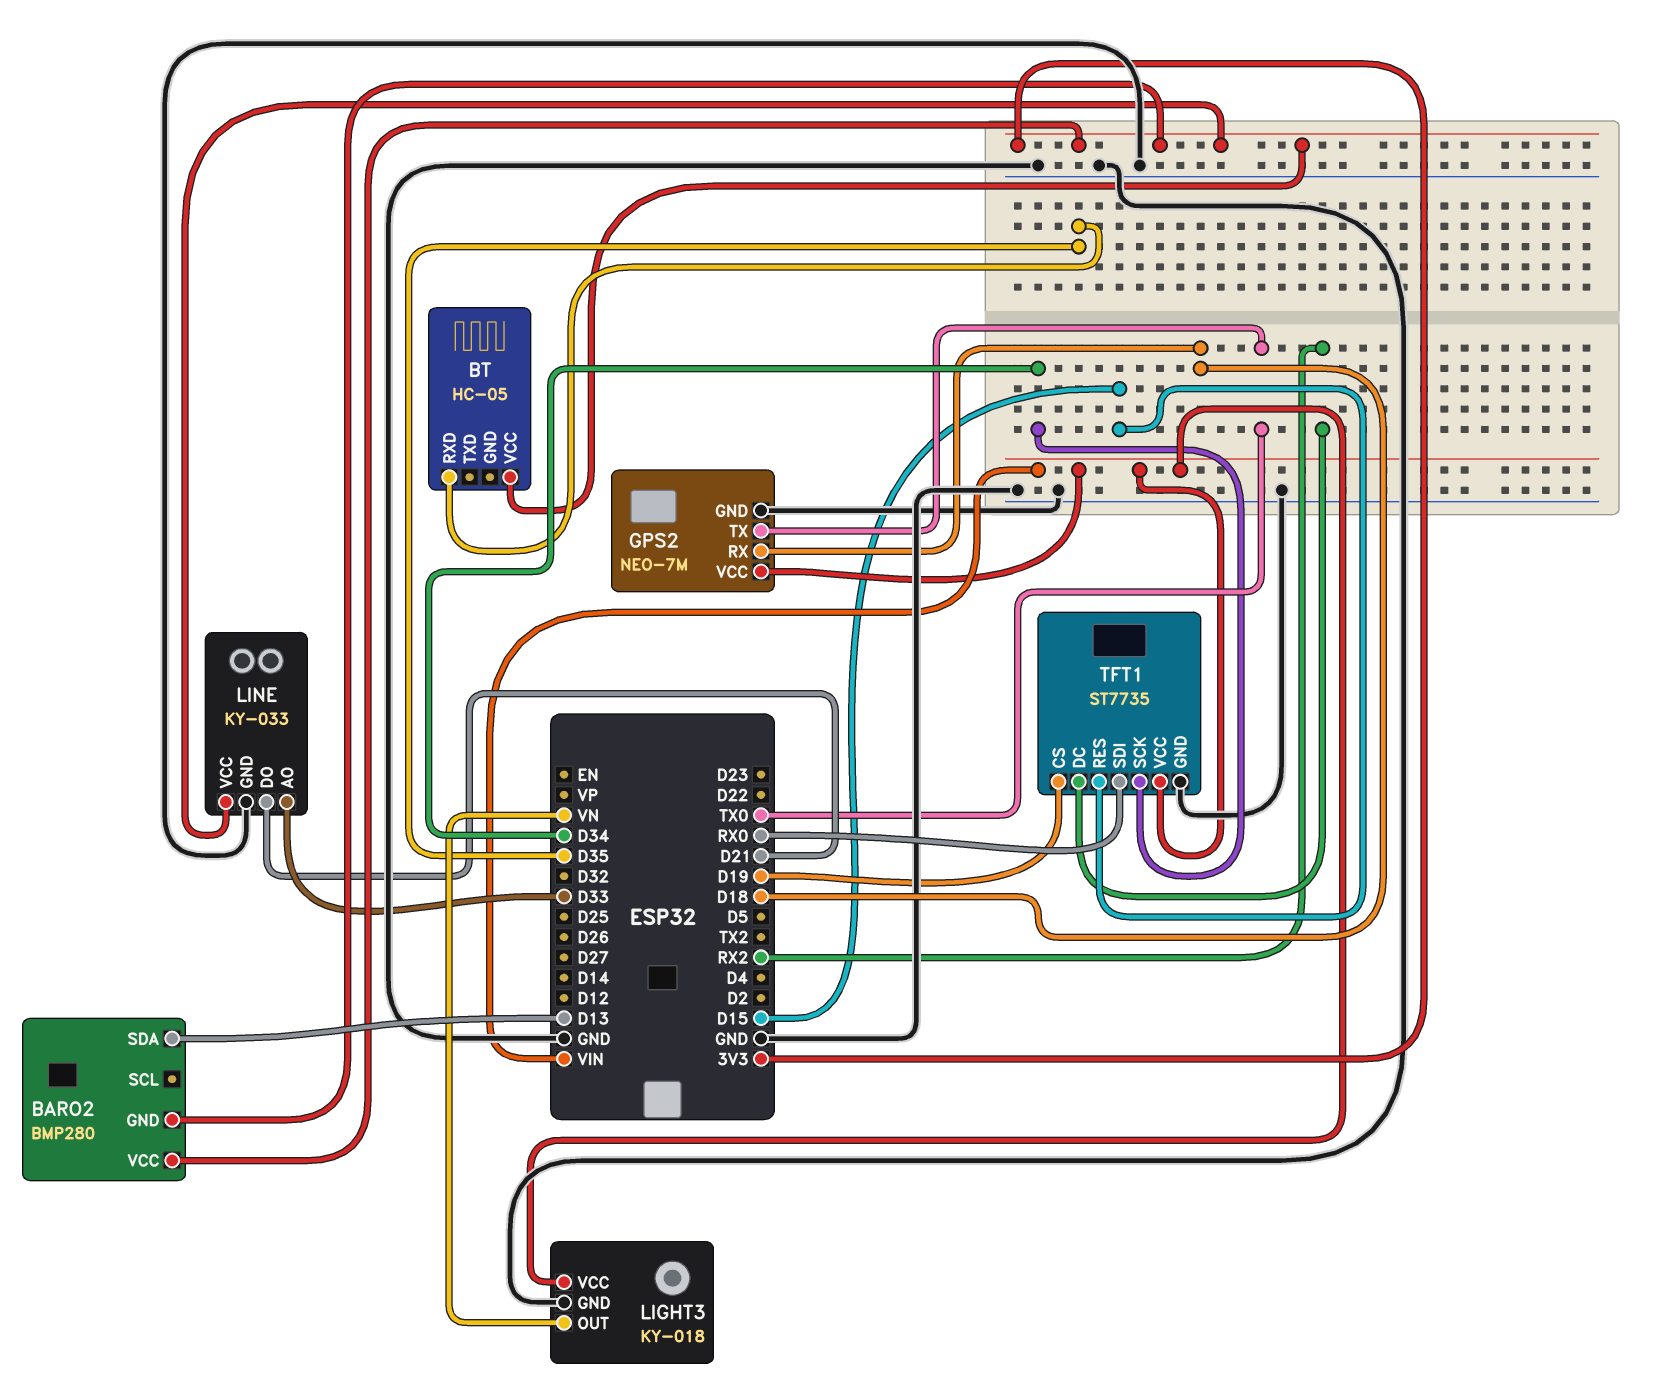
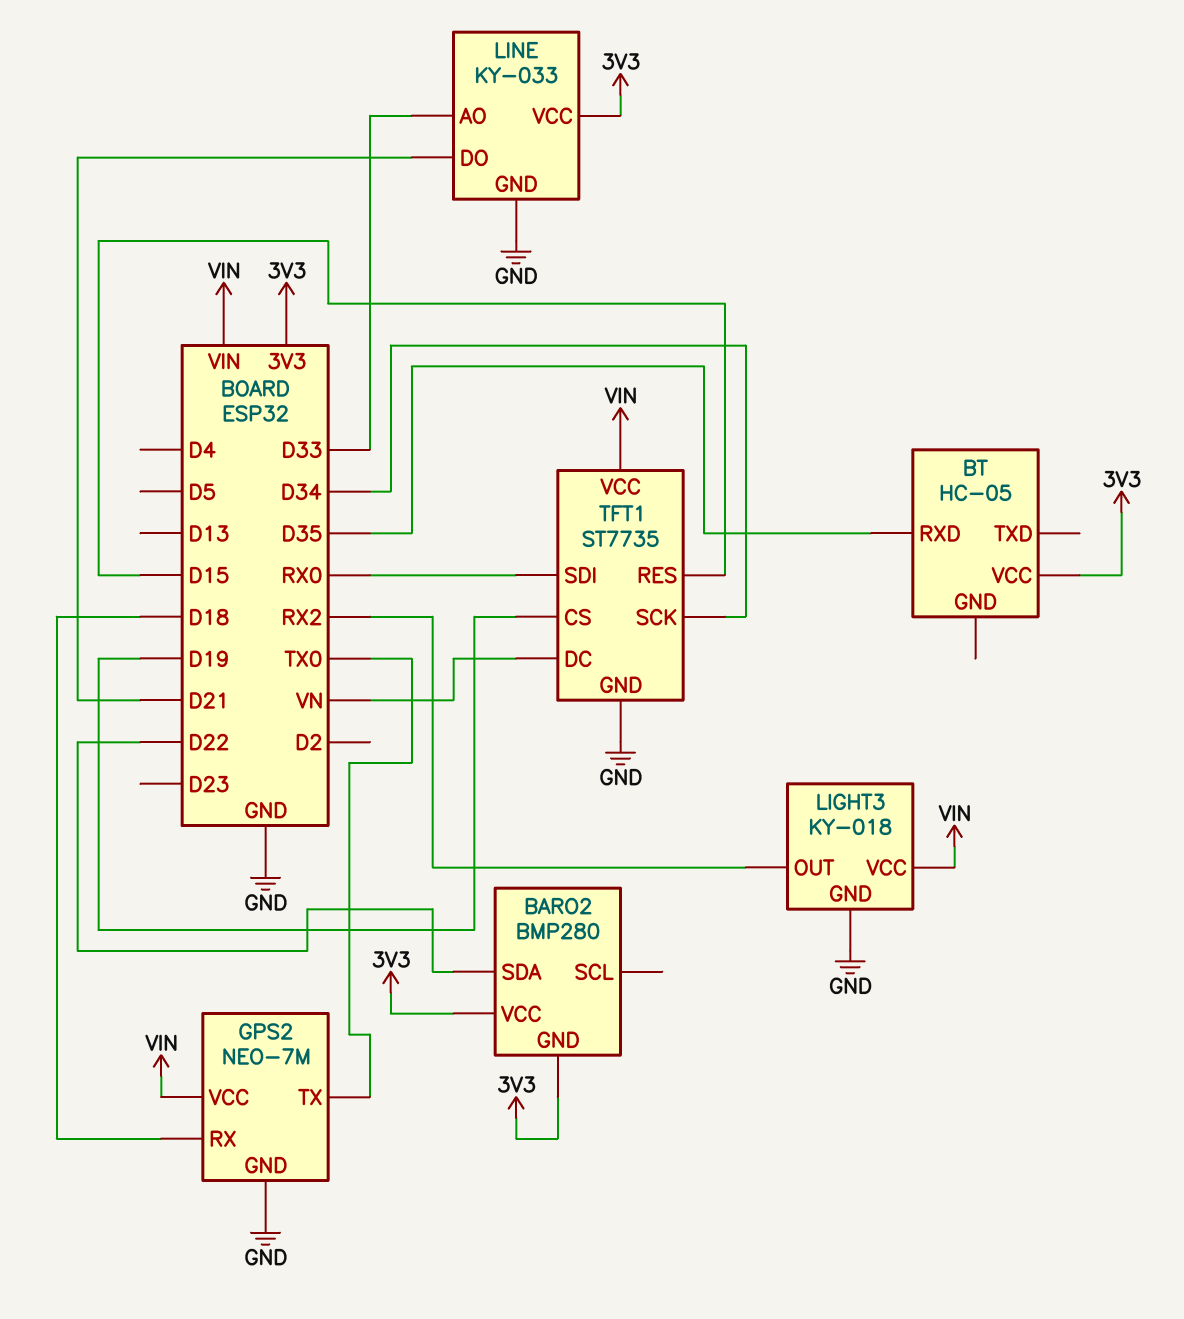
BARO2 pin SDA: D13 -> D22
LIGHT3 pin OUT: VN -> RX2
TFT1 pin DC: RX2 -> VN

